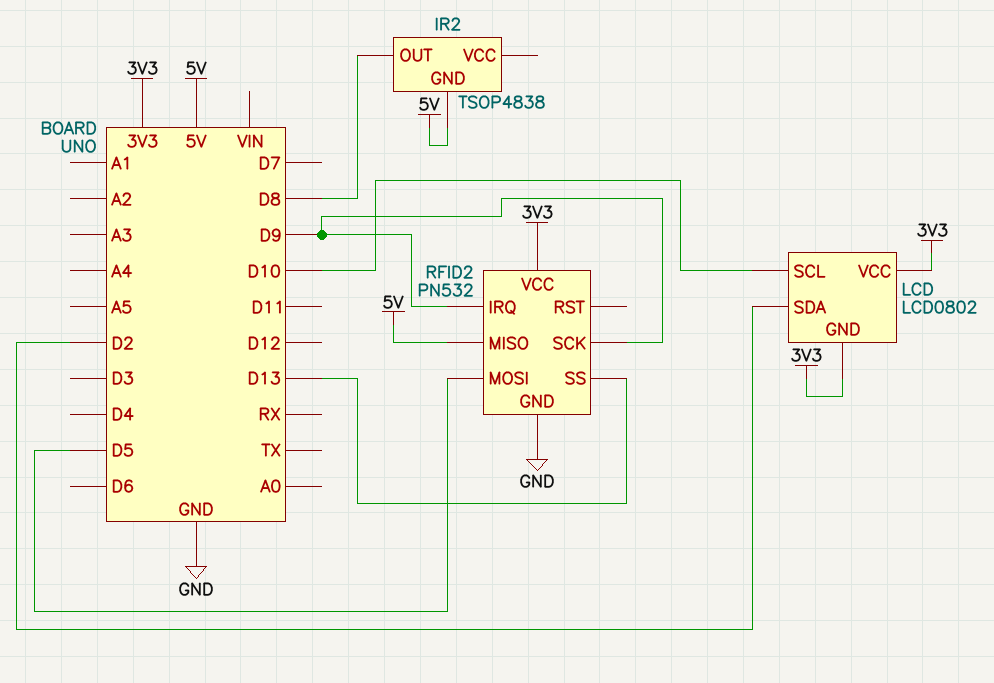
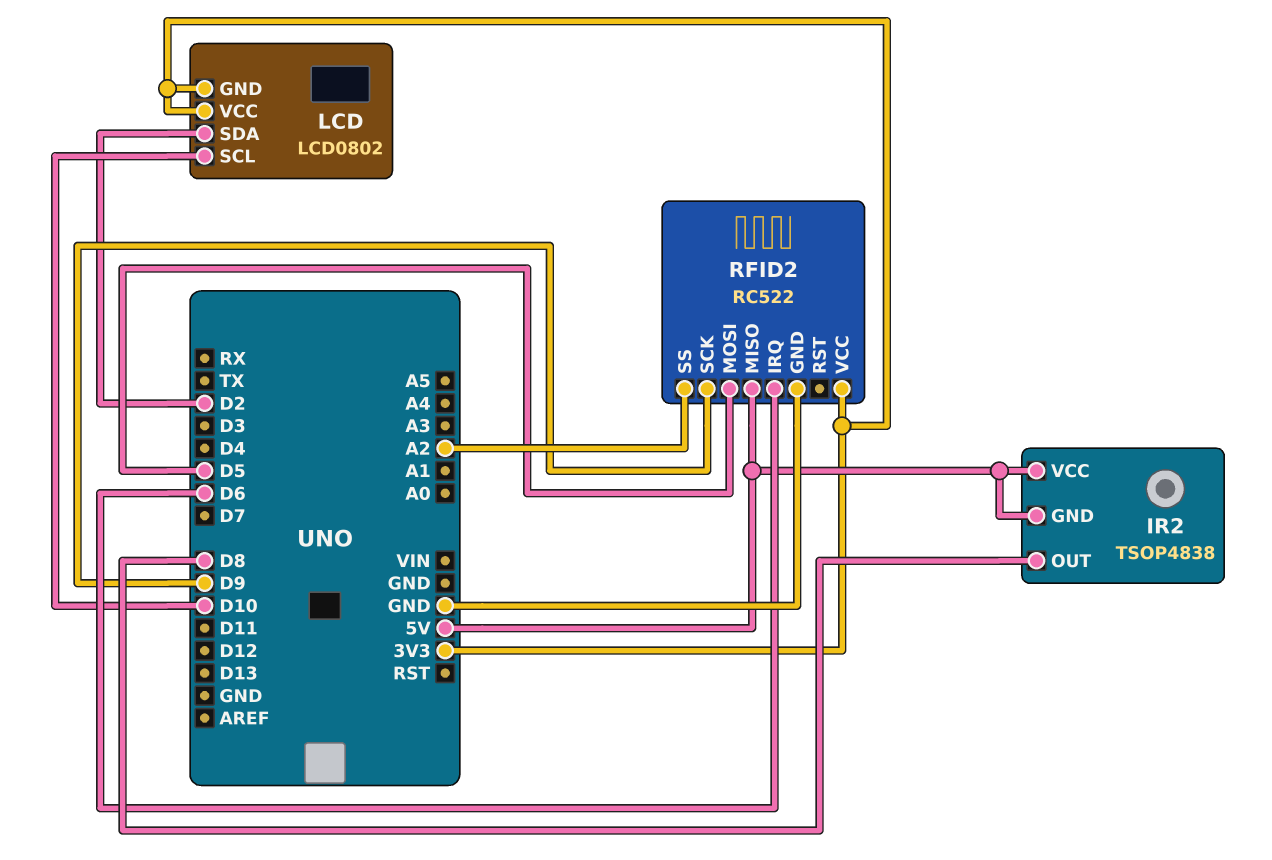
IR2 pin VCC: none -> 5V
RFID2: PN532 -> RC522
RFID2 pin IRQ: D9 -> D6
RFID2 pin SS: D13 -> A2

